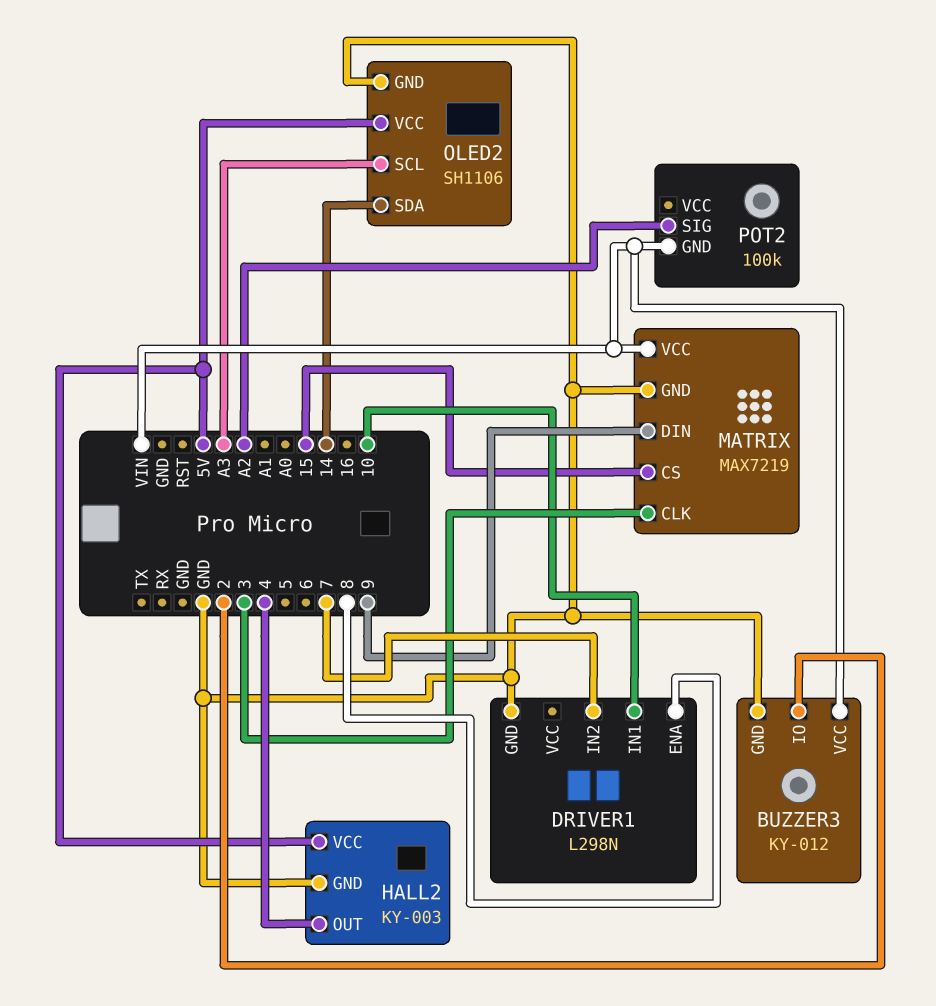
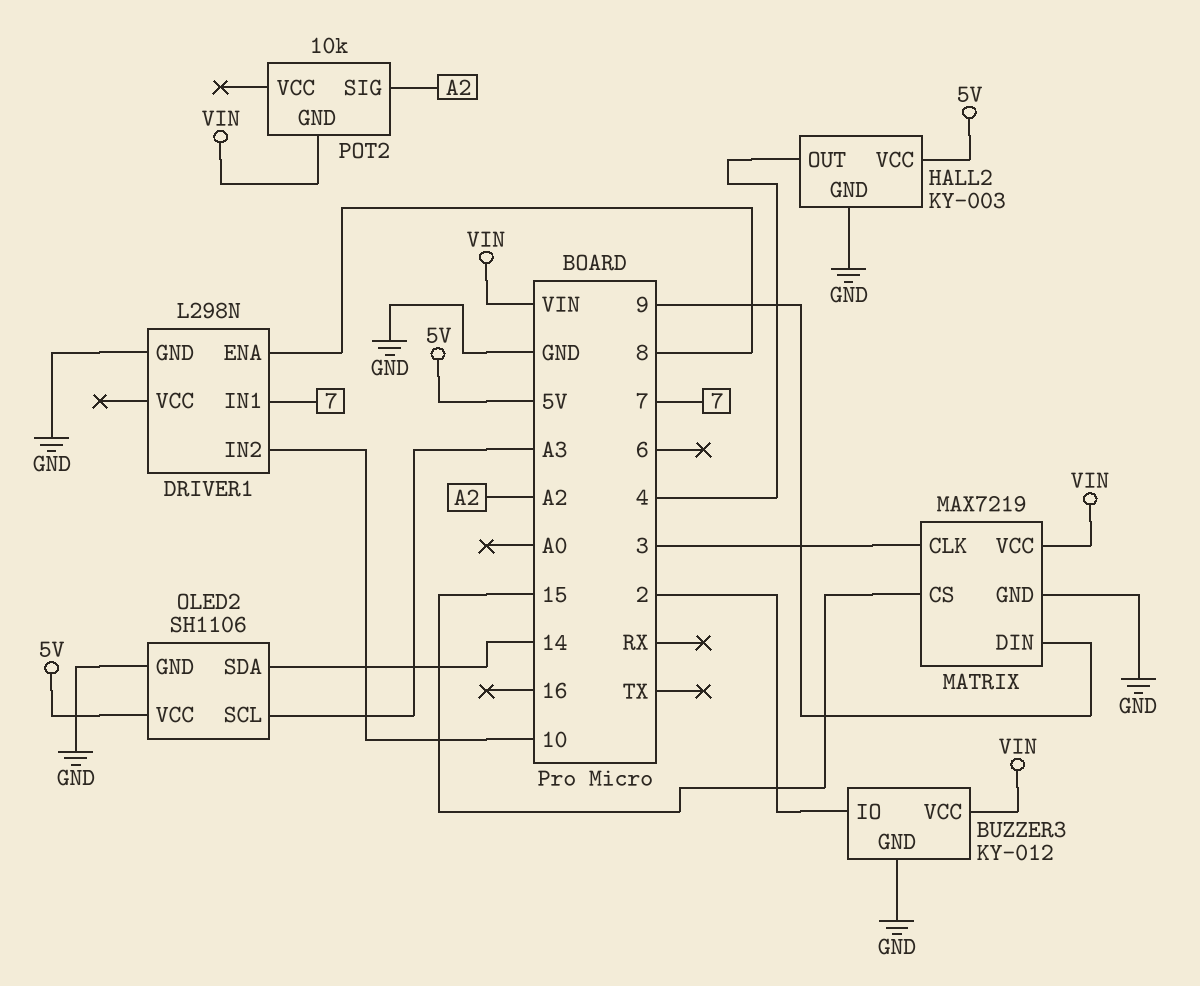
DRIVER1 pin IN1: 10 -> 7
DRIVER1 pin IN2: 7 -> 10
POT2: 100k -> 10k

